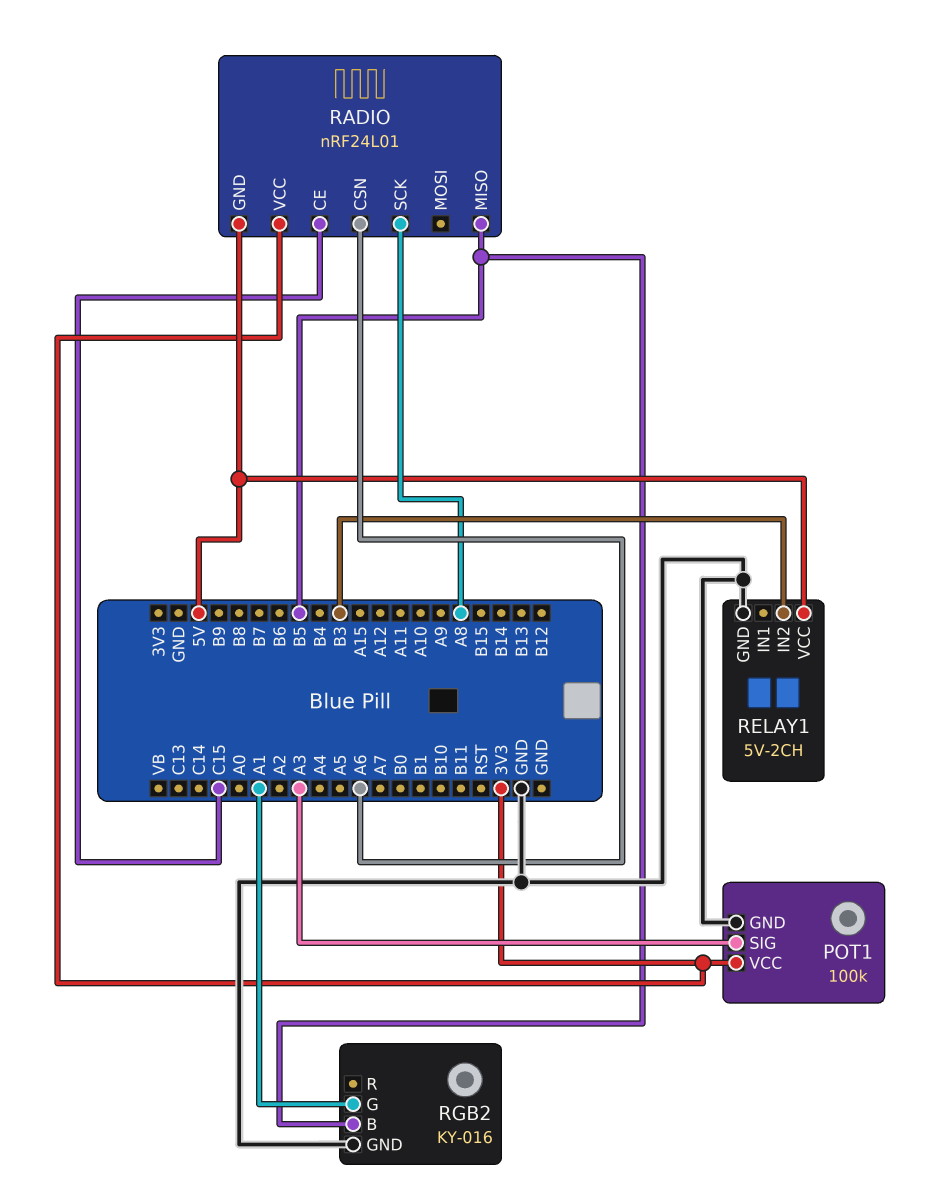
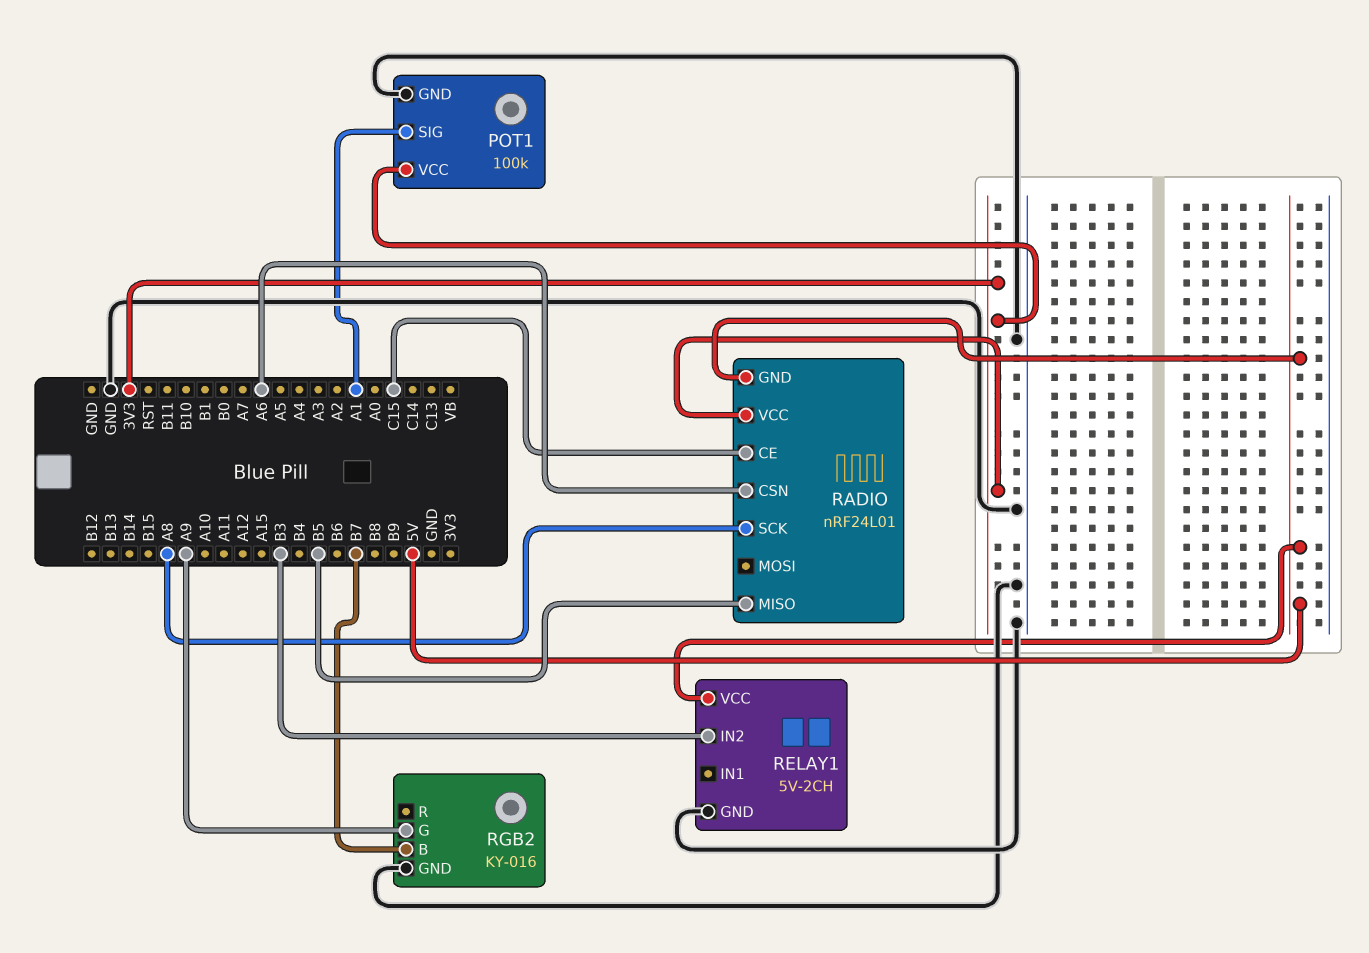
POT1 pin SIG: A3 -> A1
RGB2 pin B: B5 -> B7
RGB2 pin G: A1 -> A9

